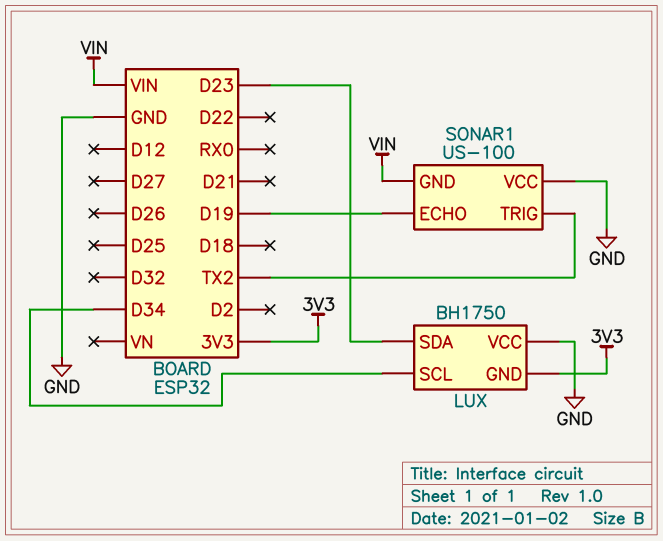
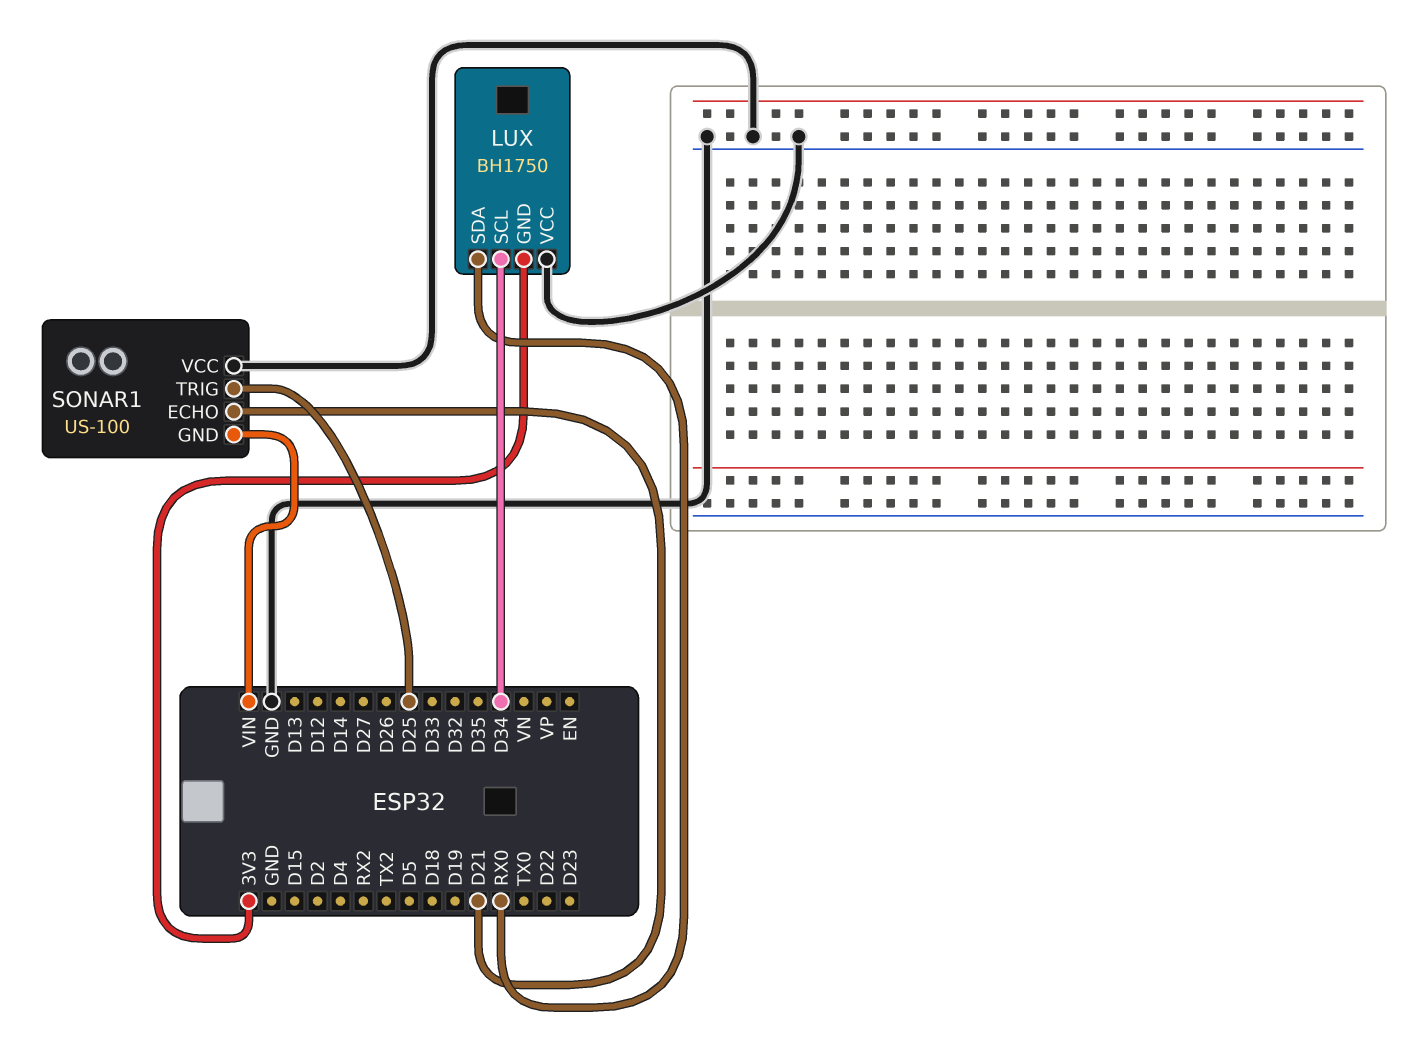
LUX pin SDA: D23 -> RX0
SONAR1 pin ECHO: D19 -> D21
SONAR1 pin TRIG: TX2 -> D25

